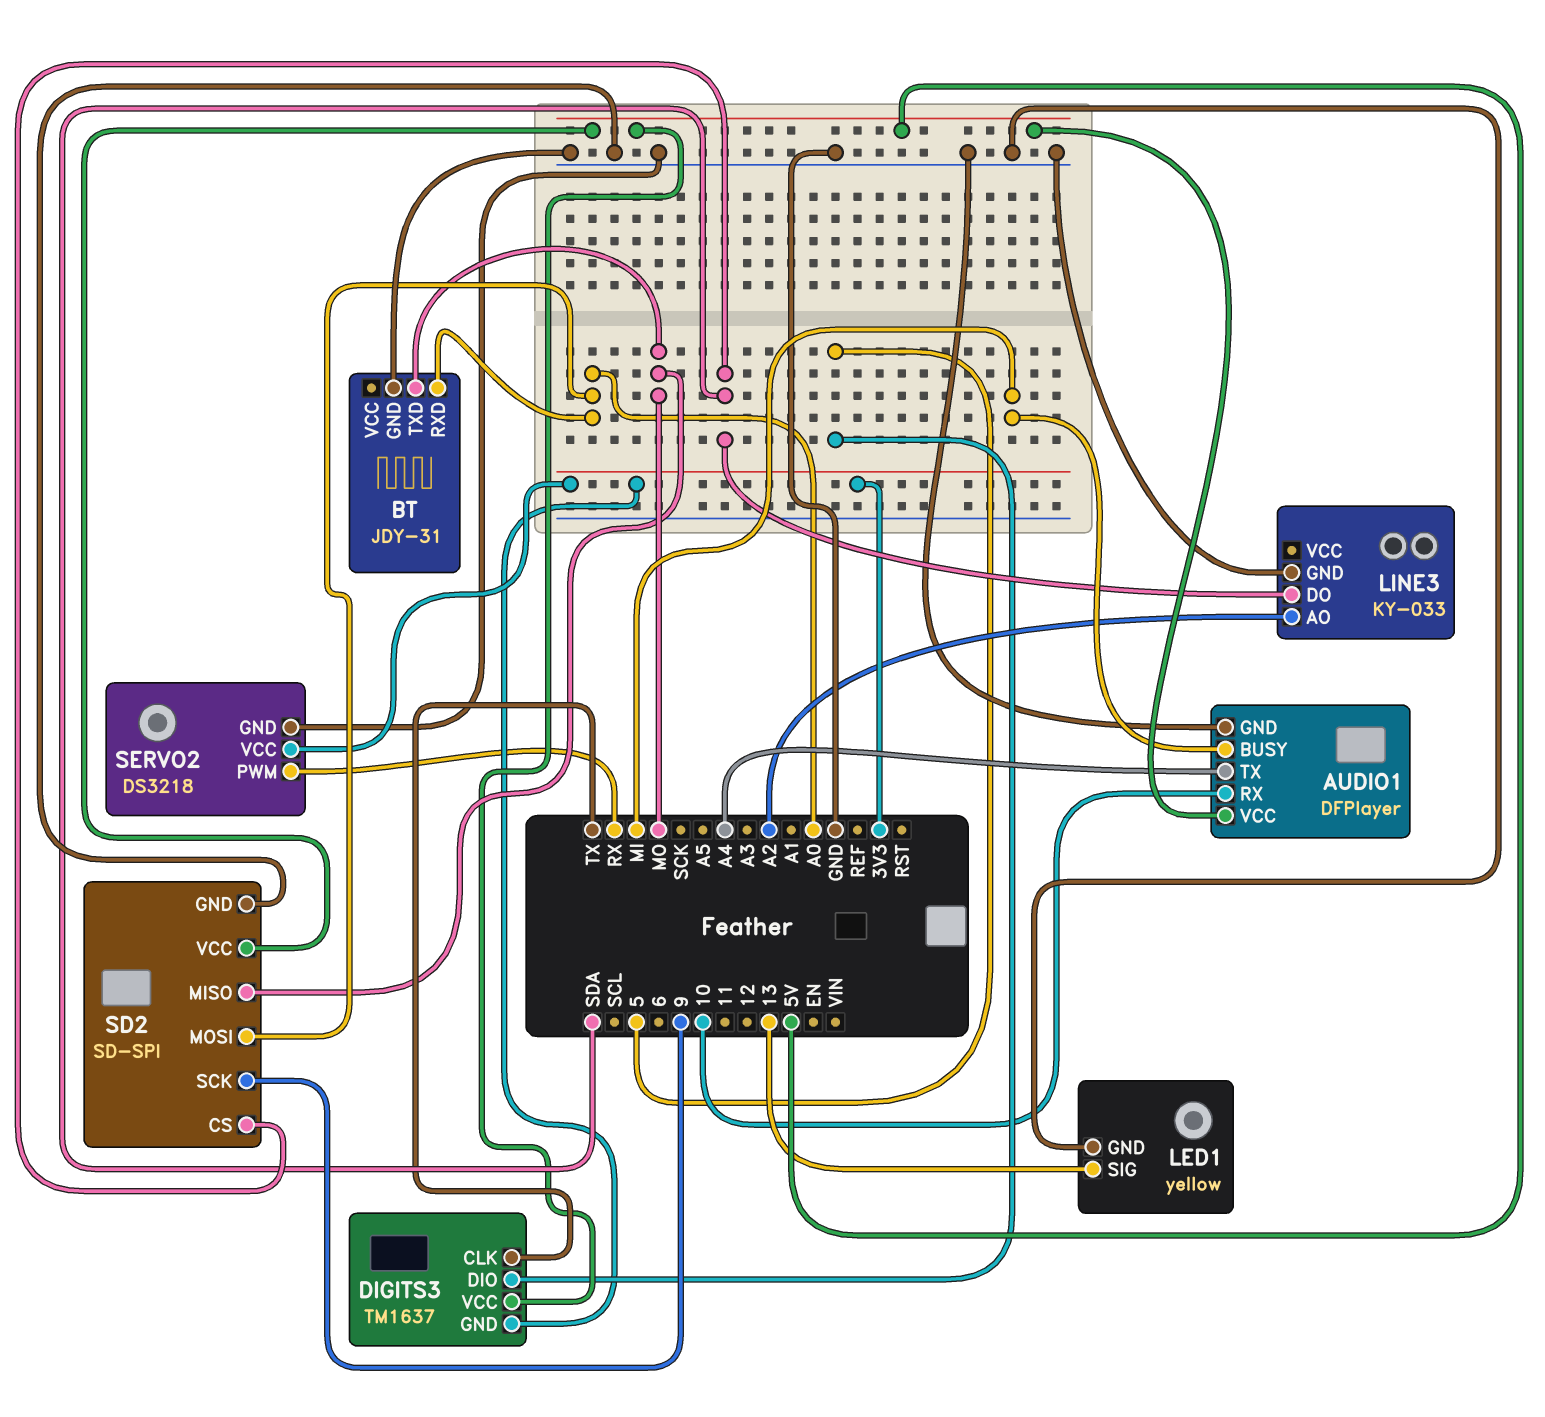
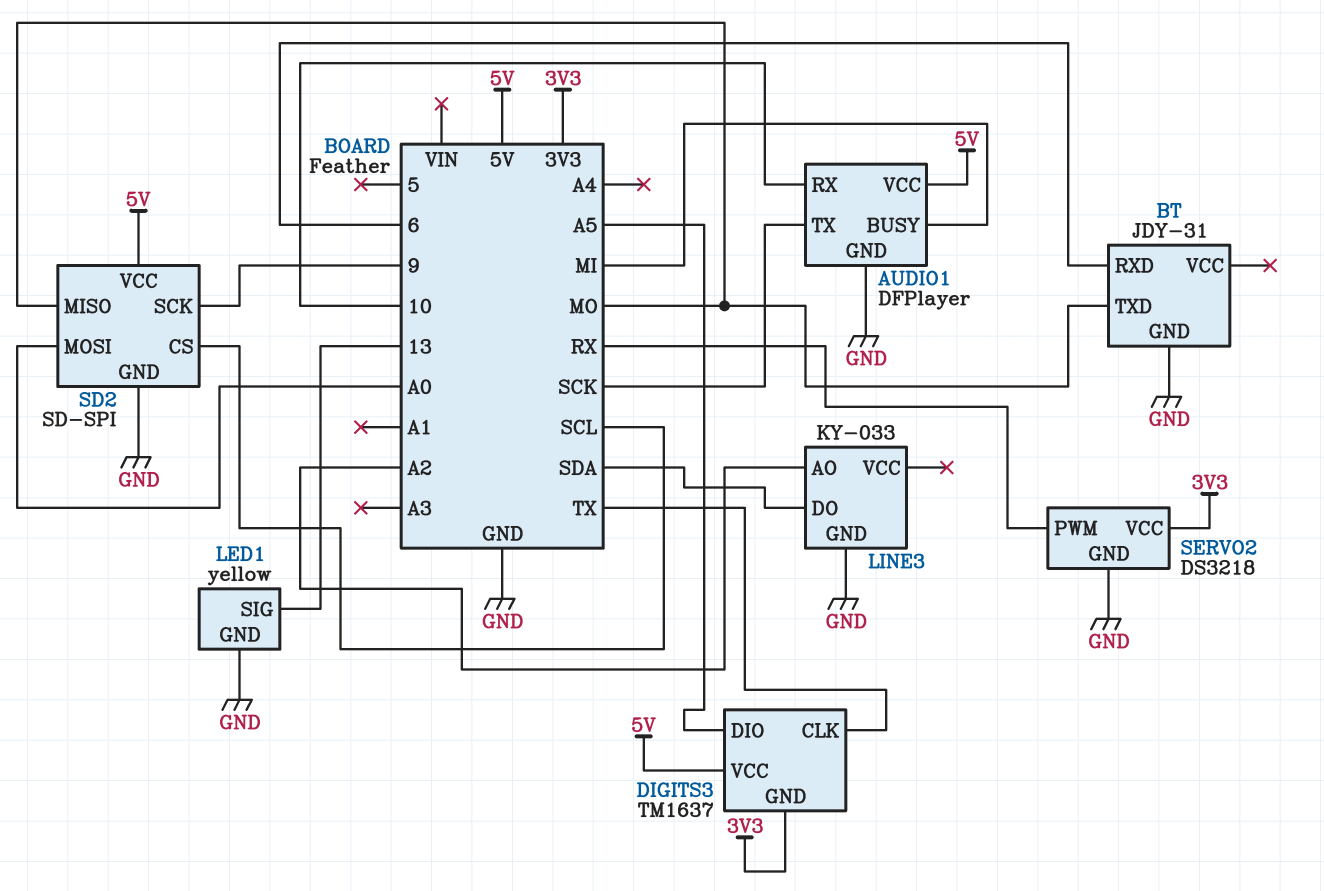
AUDIO1 pin TX: A4 -> SCK
BT pin RXD: A0 -> 6
DIGITS3 pin DIO: 5 -> A5
SD2 pin CS: SDA -> SCL

